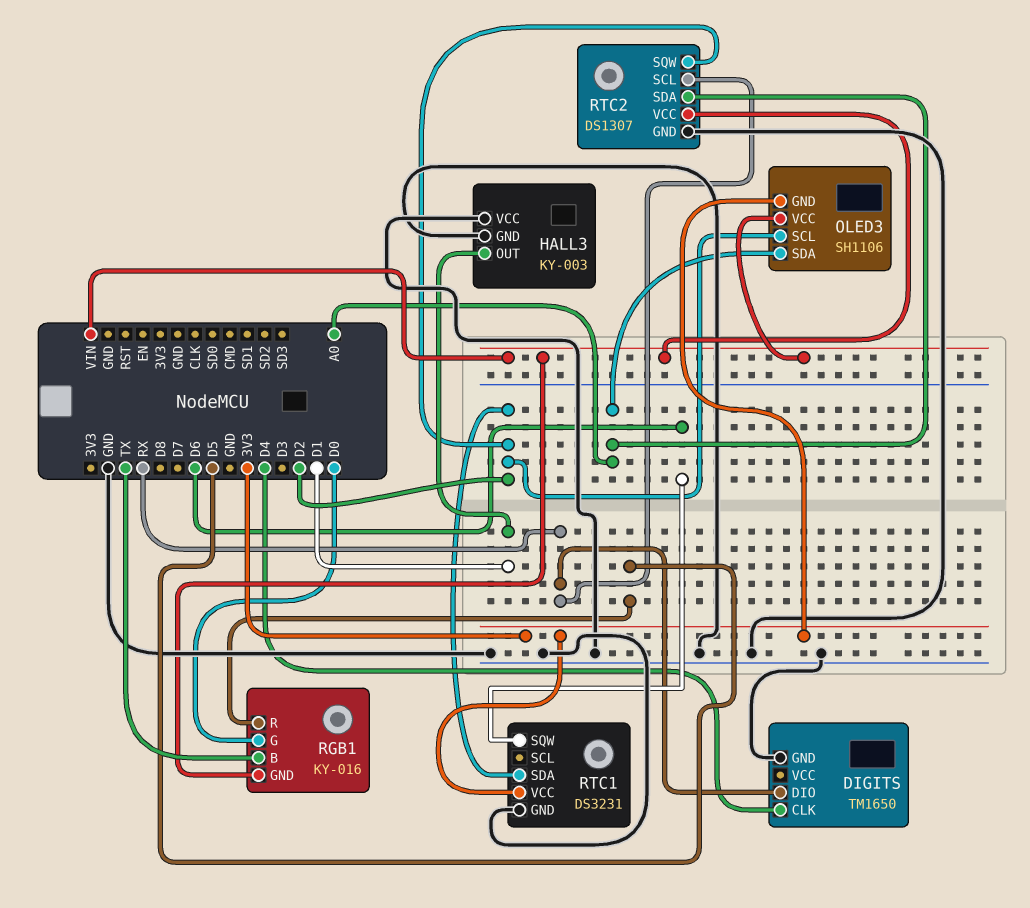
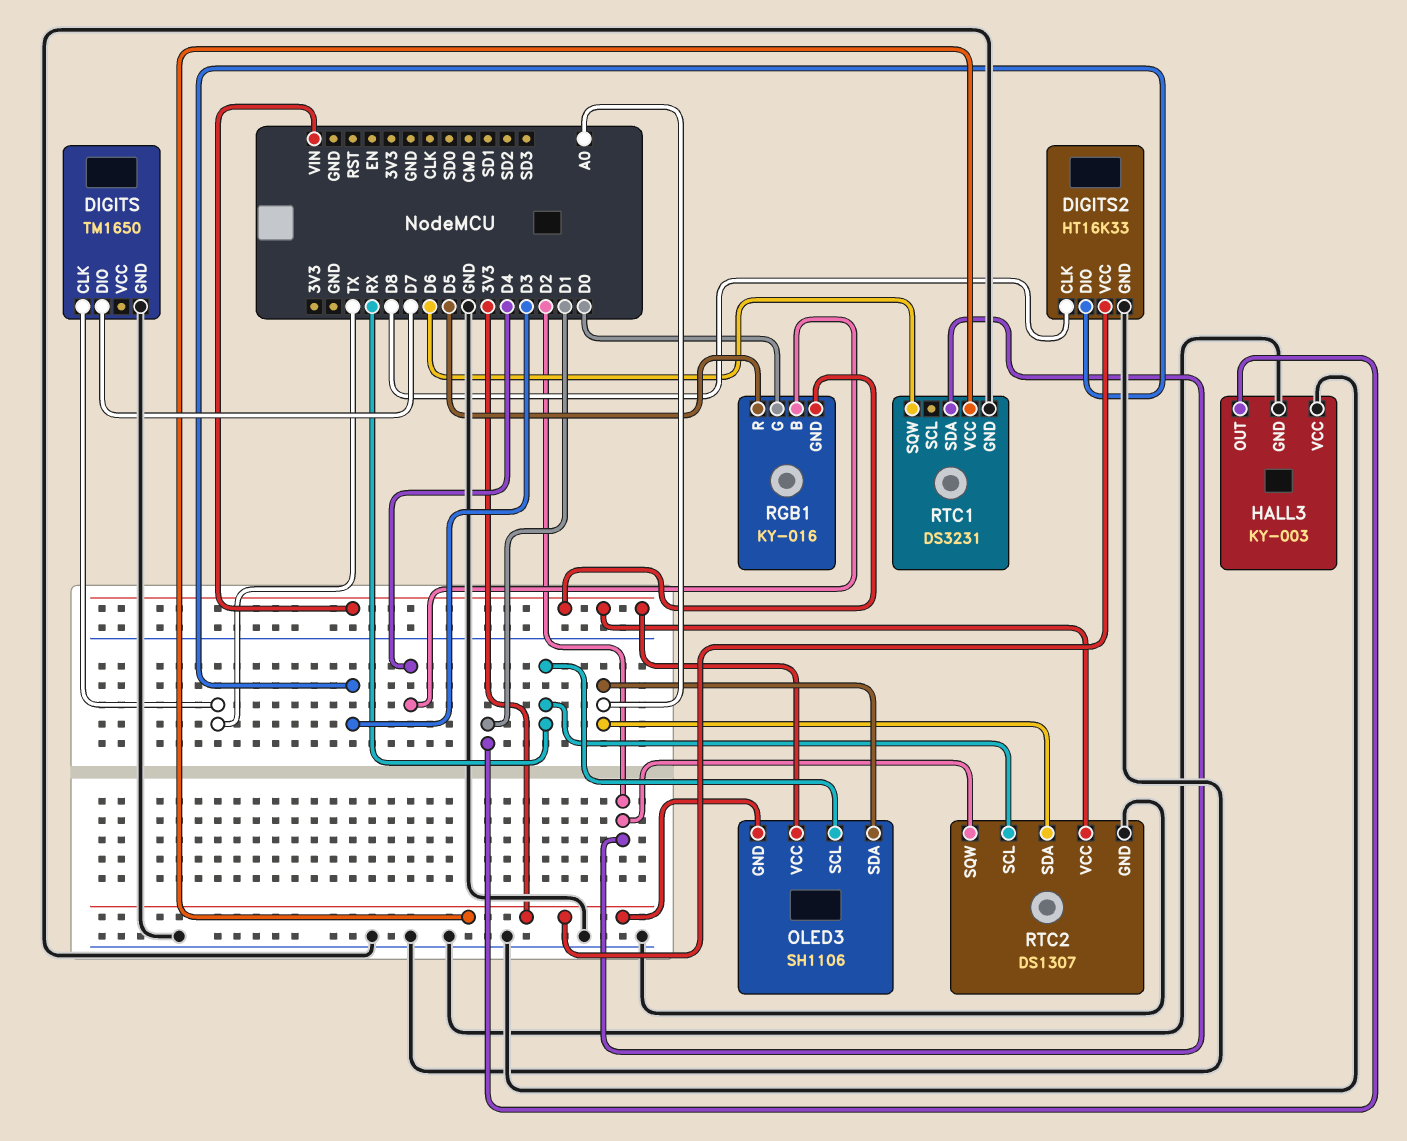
DIGITS pin CLK: D4 -> TX
DIGITS pin DIO: RX -> D7
DIGITS2: none -> HT16K33
DIGITS2 pin CLK: none -> D8
DIGITS2 pin DIO: none -> D3
DIGITS2 pin GND: none -> GND
DIGITS2 pin VCC: none -> 3V3
OLED3 pin SCL: D2 -> RX
RGB1 pin B: TX -> D4

